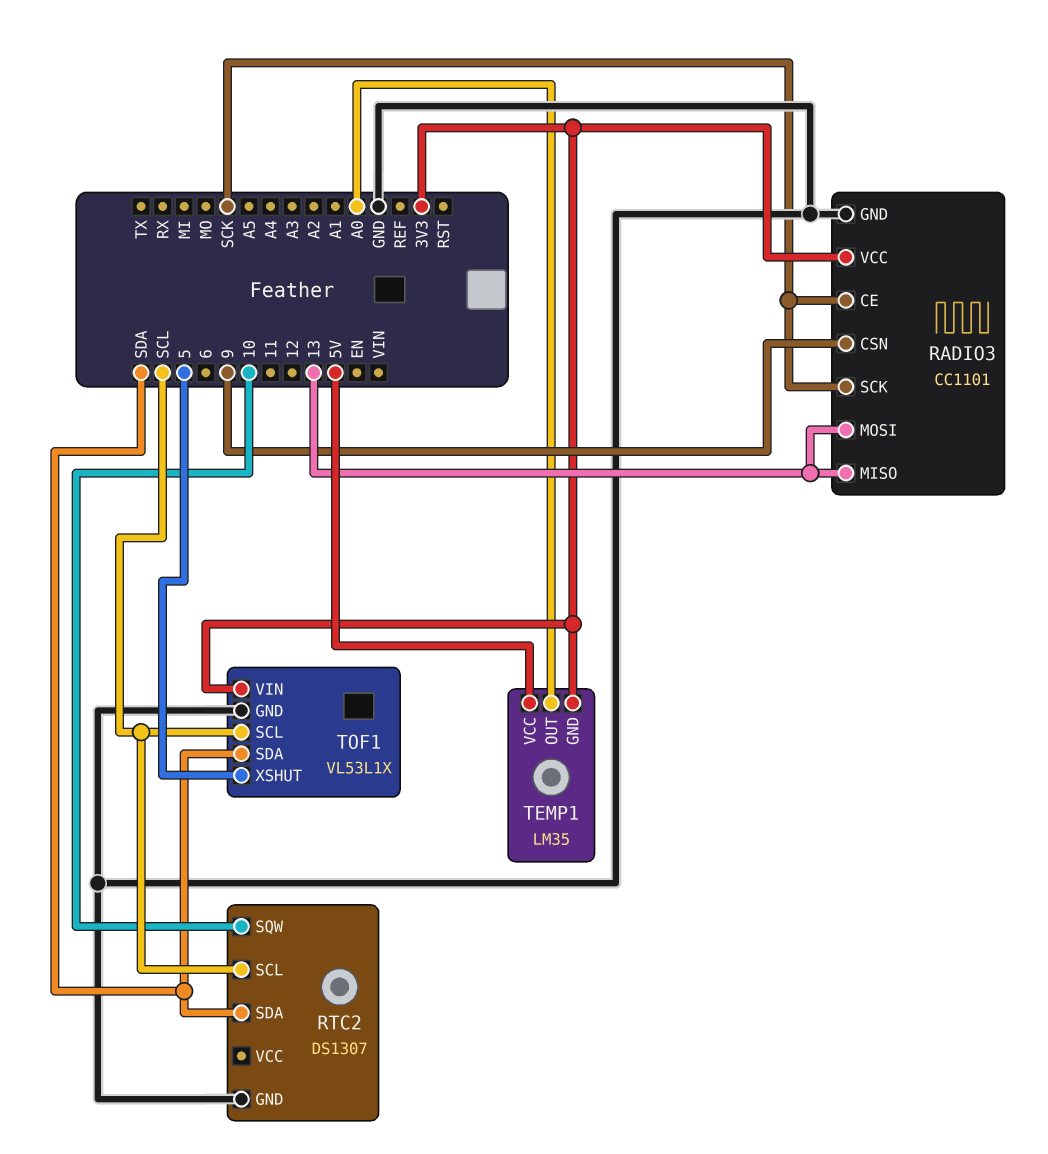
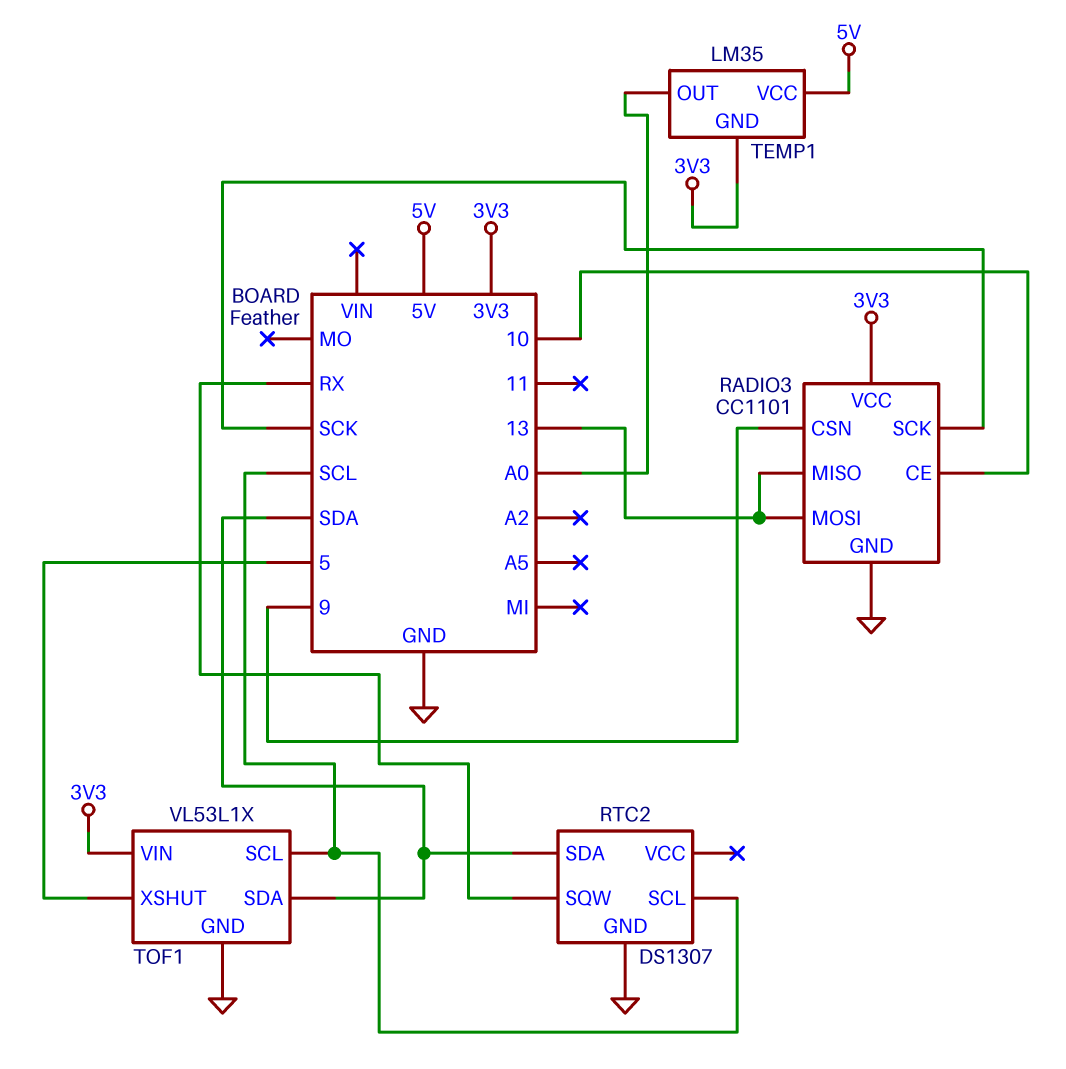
RADIO3 pin CE: SCK -> 10
RTC2 pin SQW: 10 -> RX

